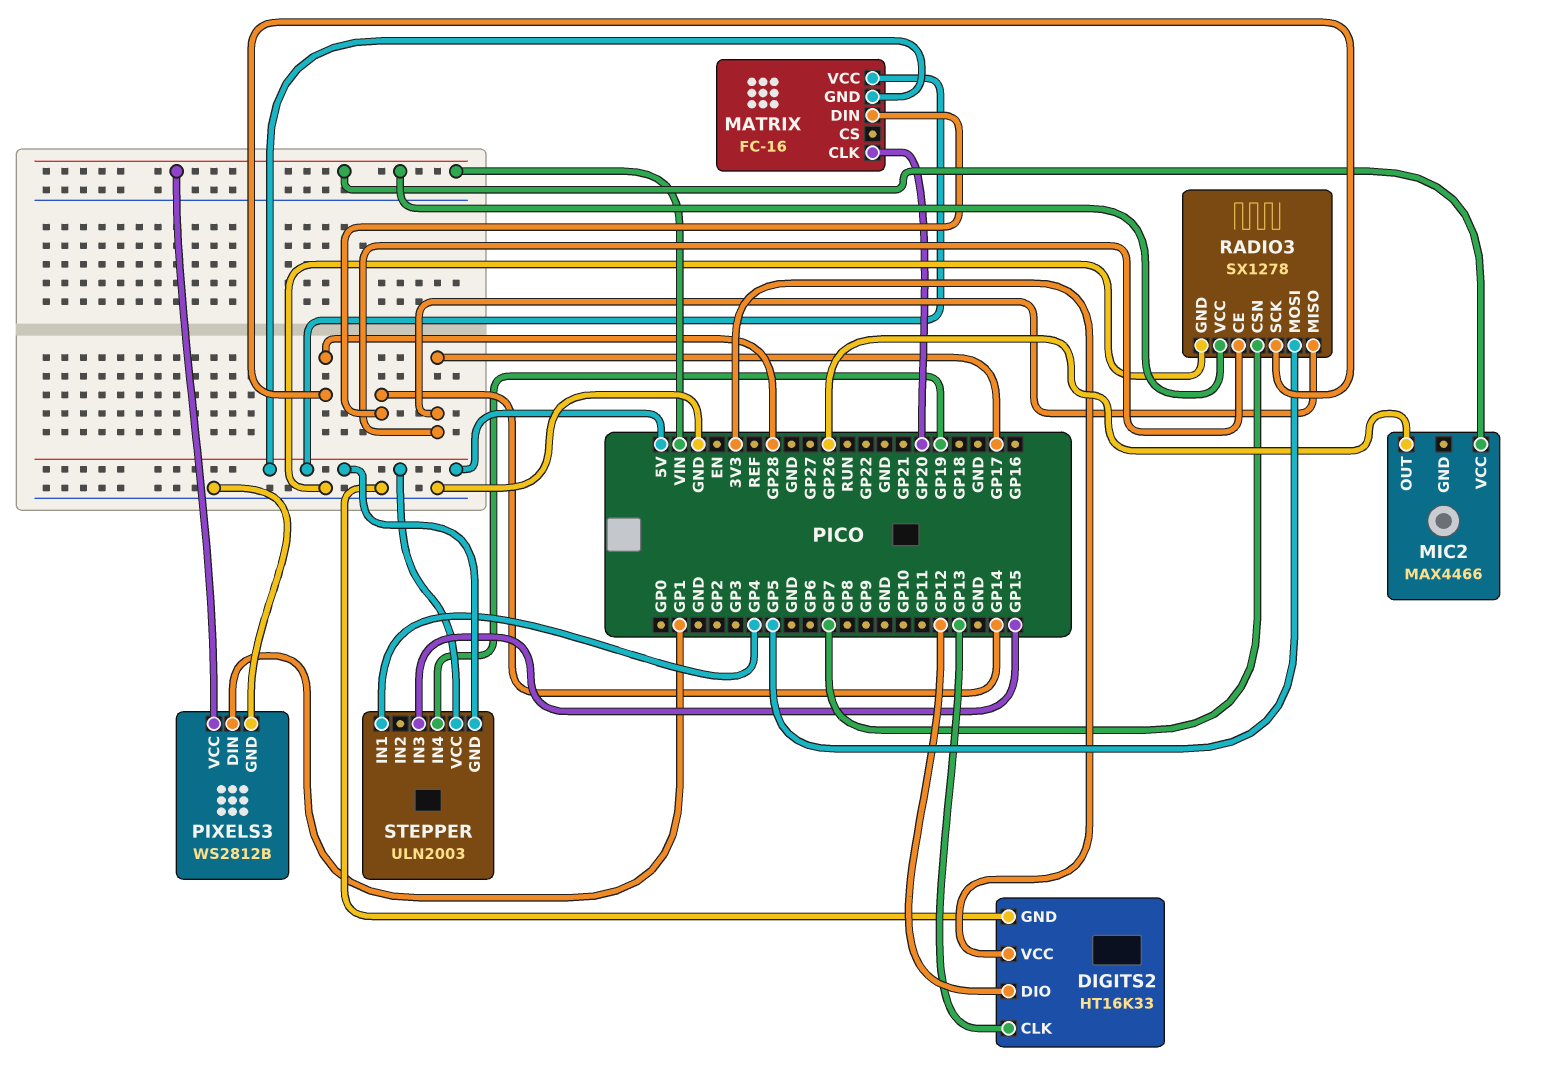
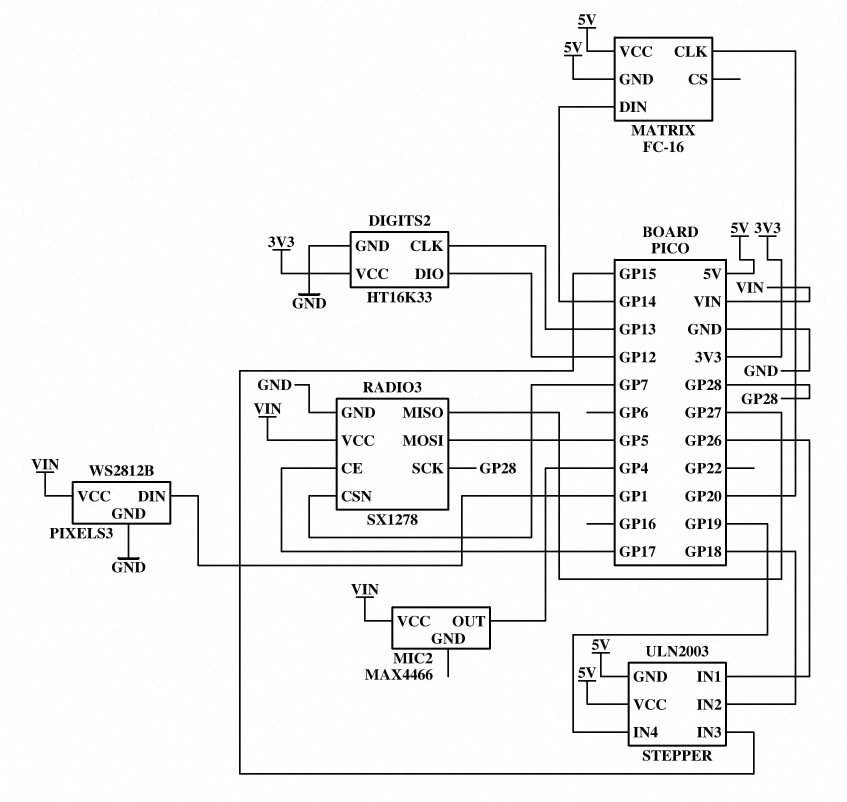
MIC2 pin OUT: GP26 -> GP4
RADIO3 pin MISO: GP17 -> GP27
STEPPER pin IN1: GP4 -> GP26
STEPPER pin IN2: none -> GP18

